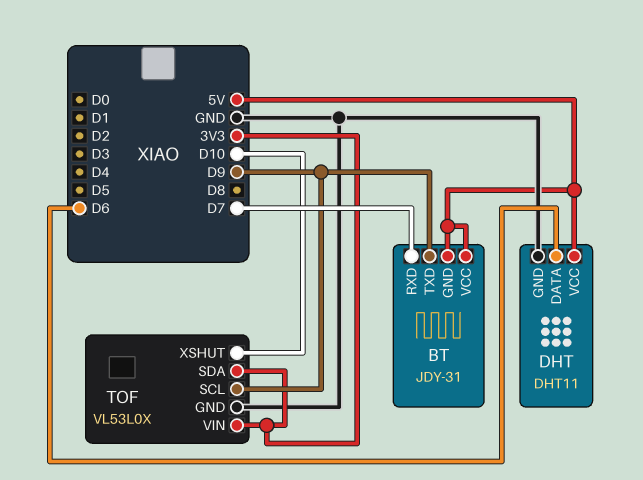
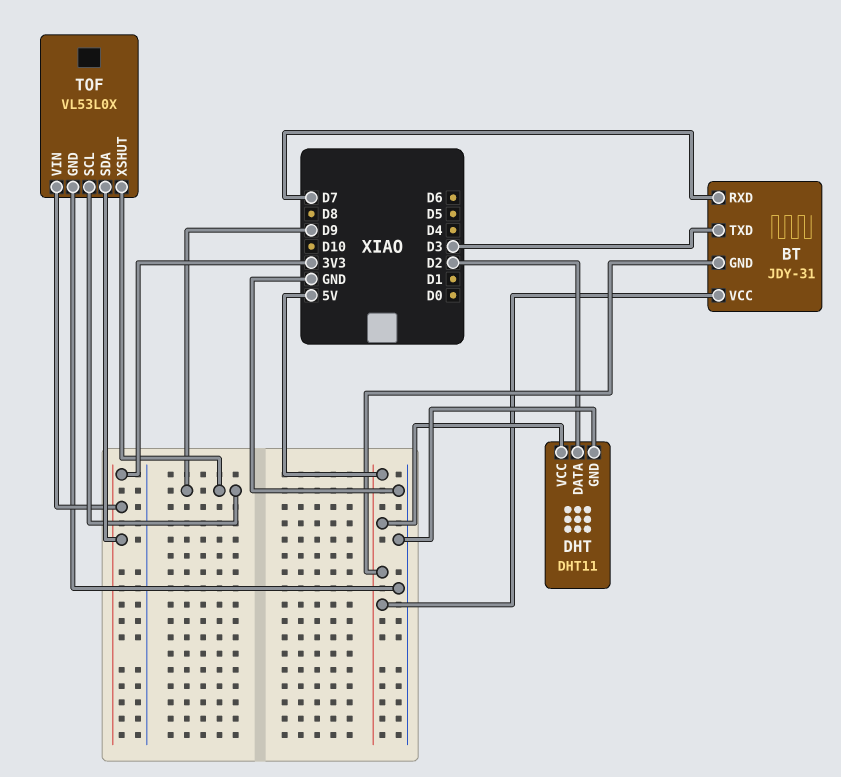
BT pin TXD: D9 -> D3
DHT pin DATA: D6 -> D2
TOF pin XSHUT: D10 -> D9

